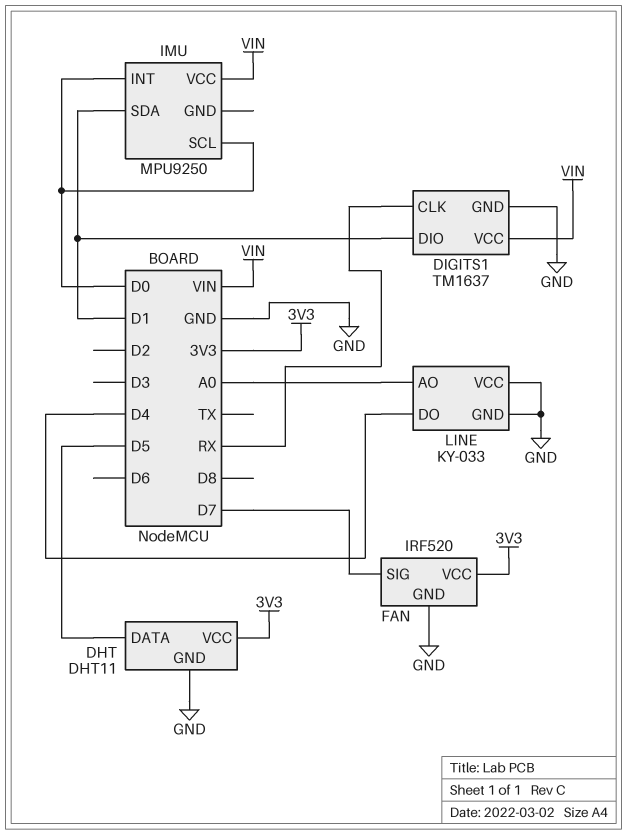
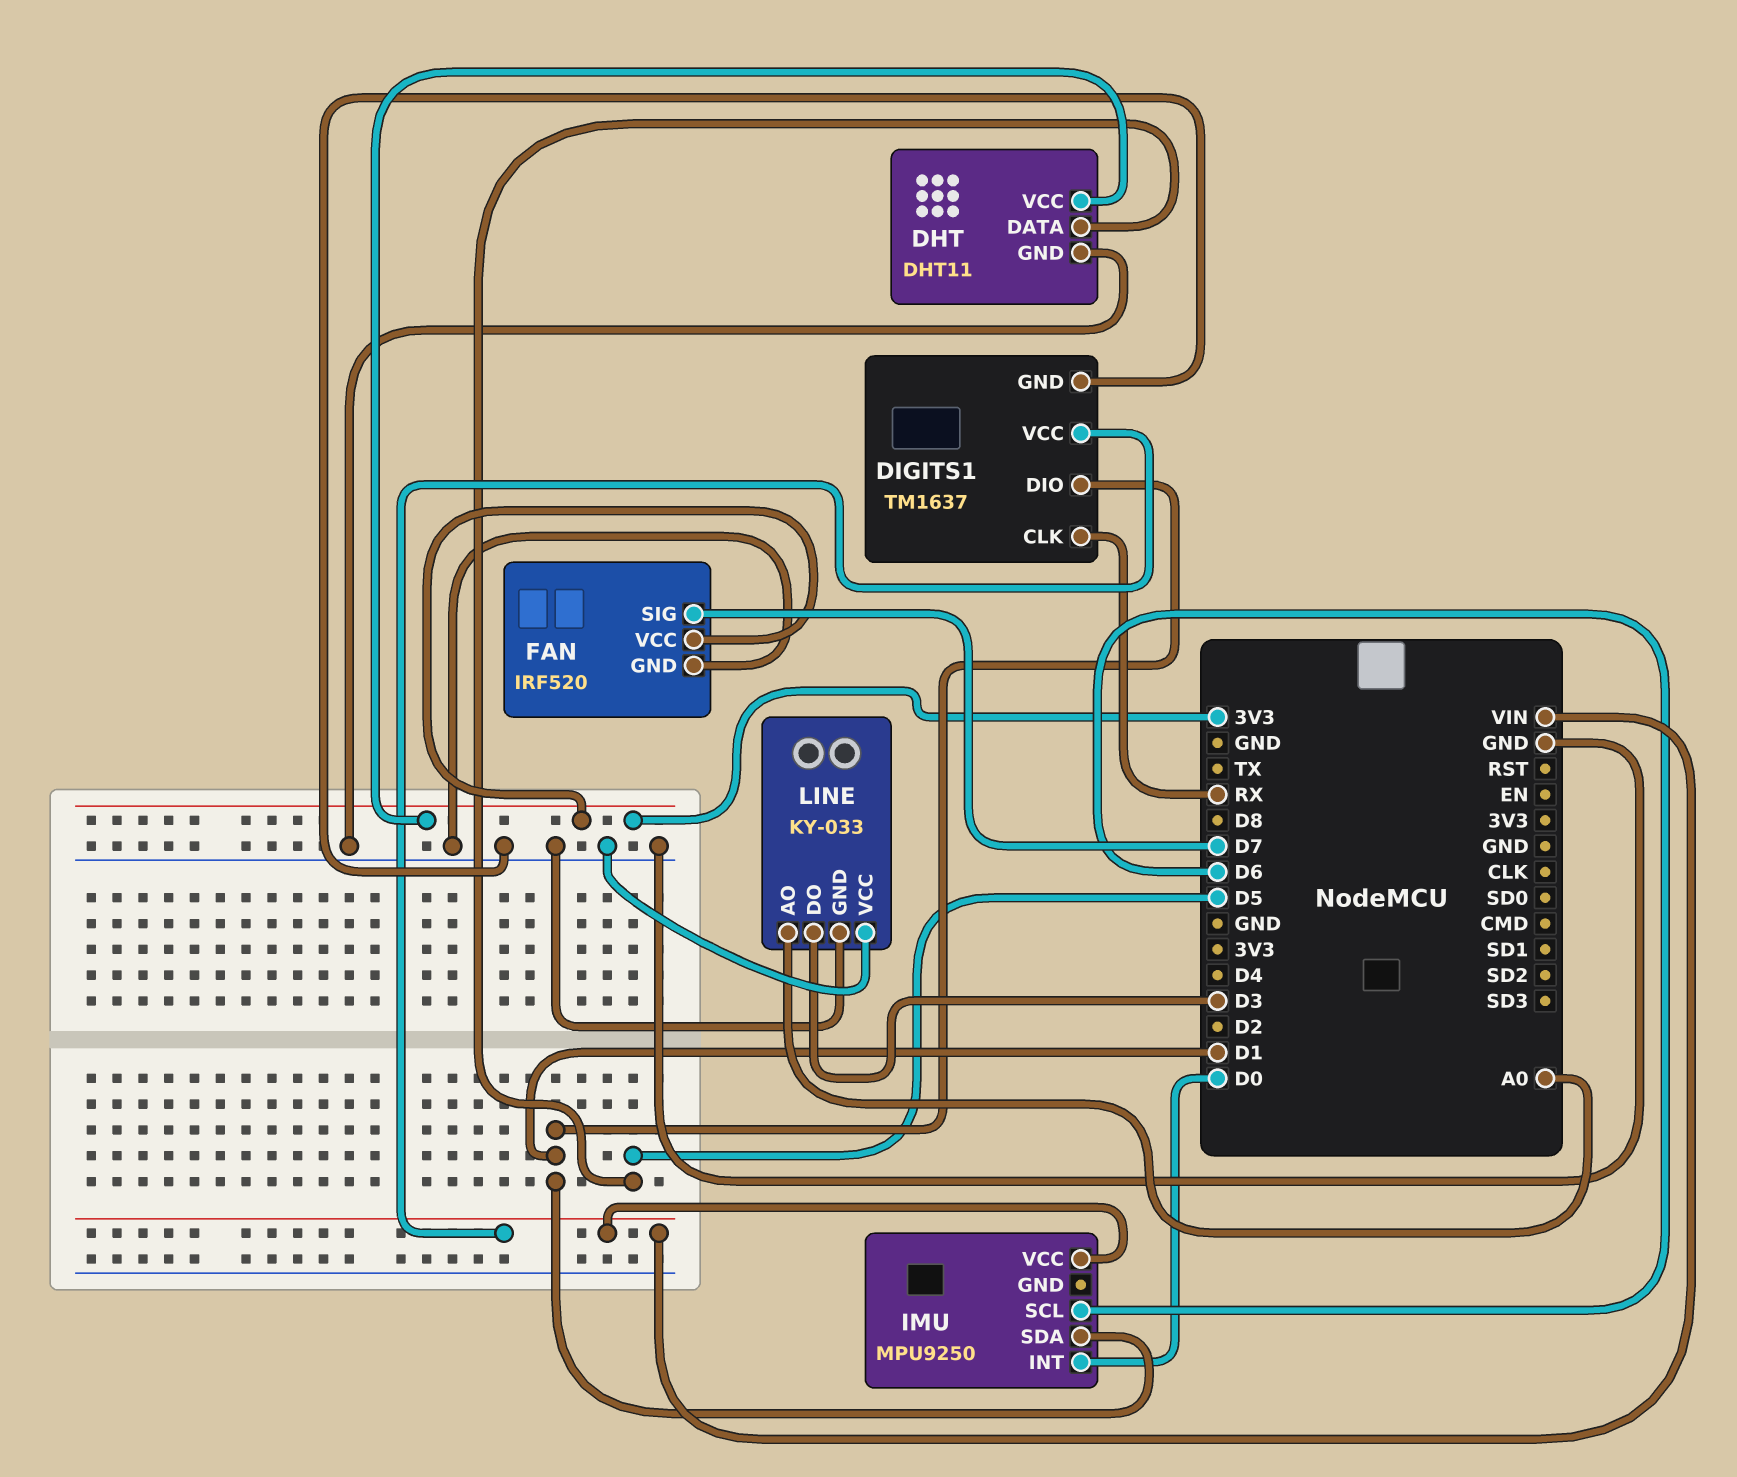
IMU pin SCL: D0 -> D6
LINE pin DO: D4 -> D3

